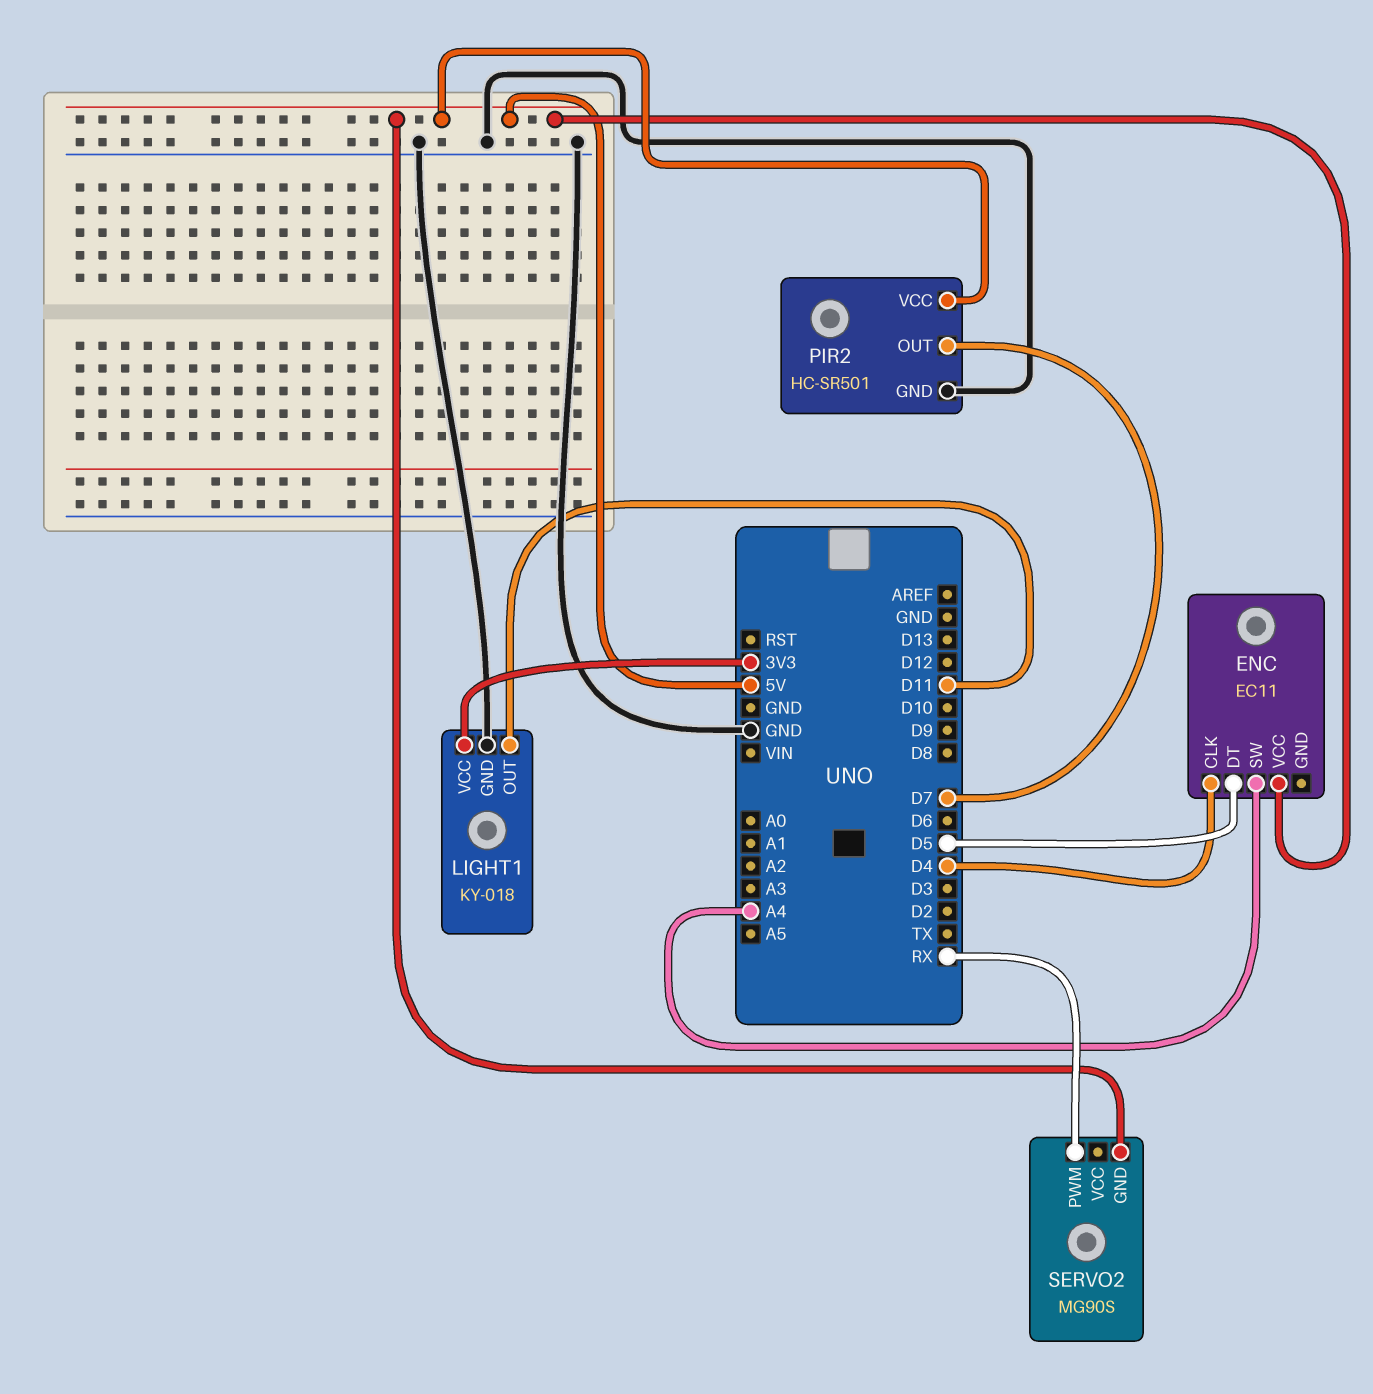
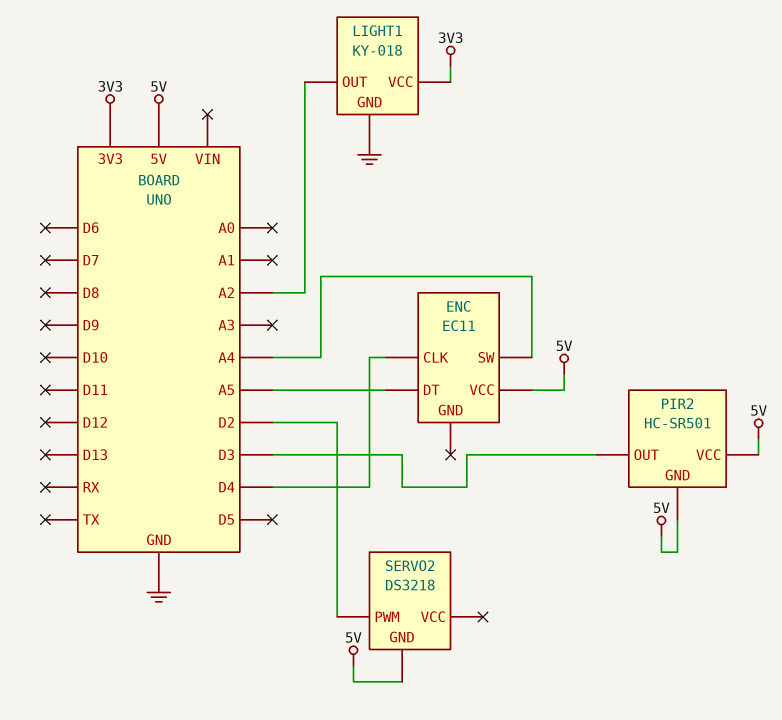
ENC pin DT: D5 -> A5
LIGHT1 pin OUT: D11 -> A2
PIR2 pin GND: GND -> 5V
PIR2 pin OUT: D7 -> D3
SERVO2: MG90S -> DS3218
SERVO2 pin PWM: RX -> D2

